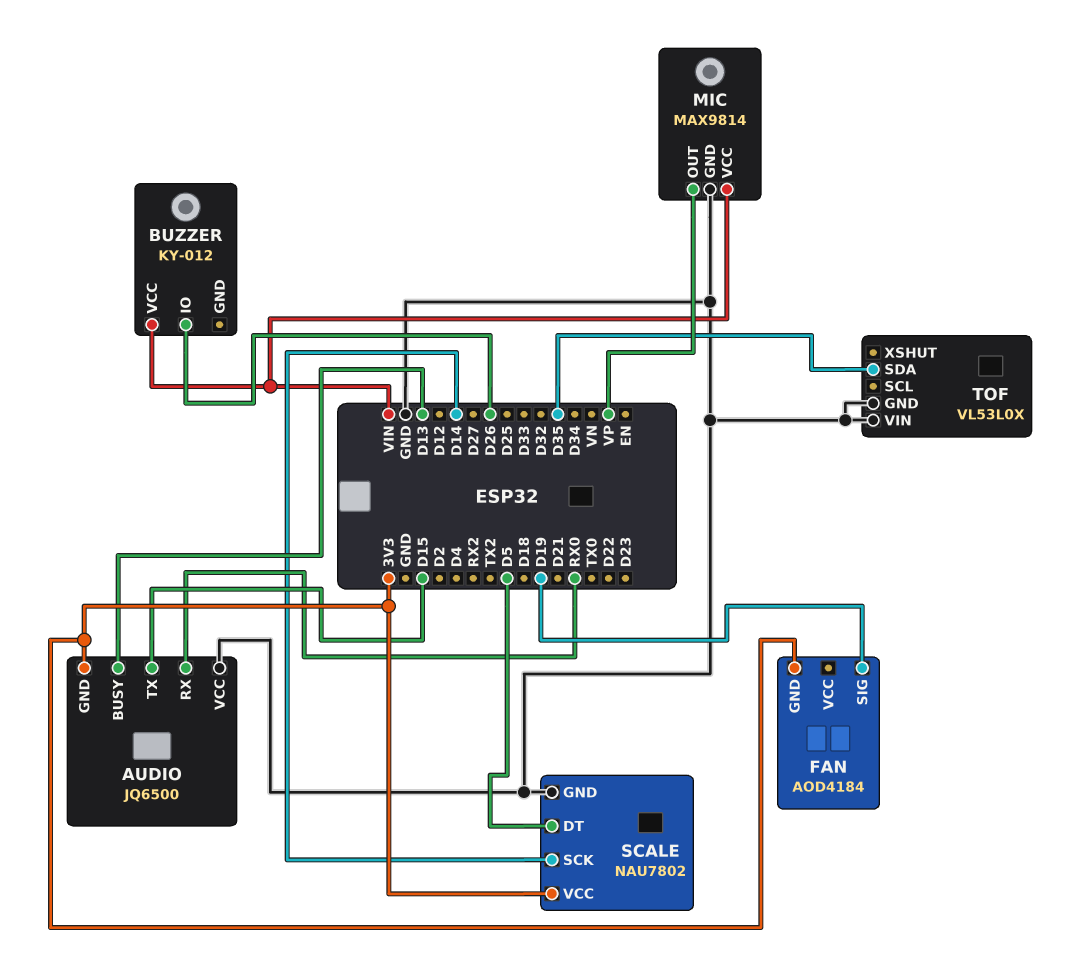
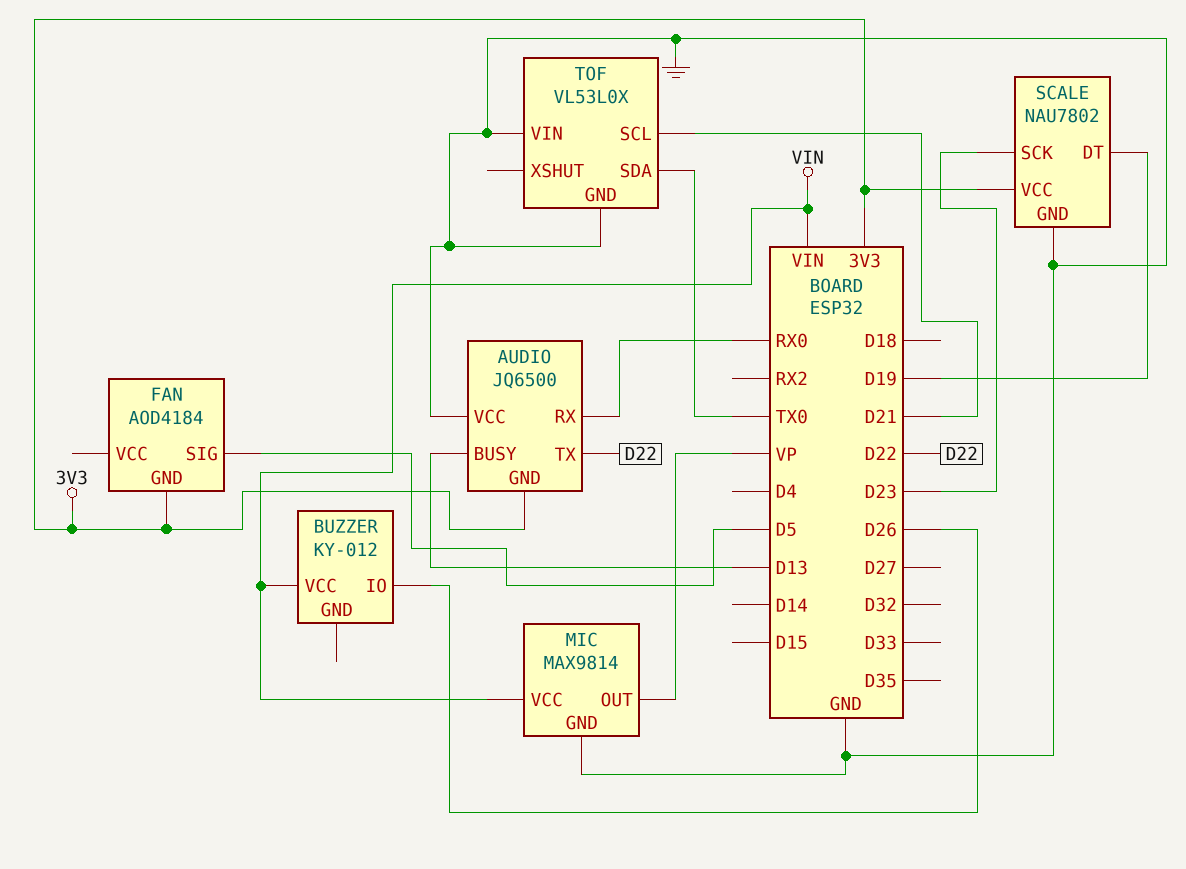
AUDIO pin TX: D15 -> D22
FAN pin SIG: D19 -> D5
SCALE pin DT: D5 -> D19
SCALE pin SCK: D14 -> D23
TOF pin SCL: none -> D21
TOF pin SDA: D35 -> TX0

